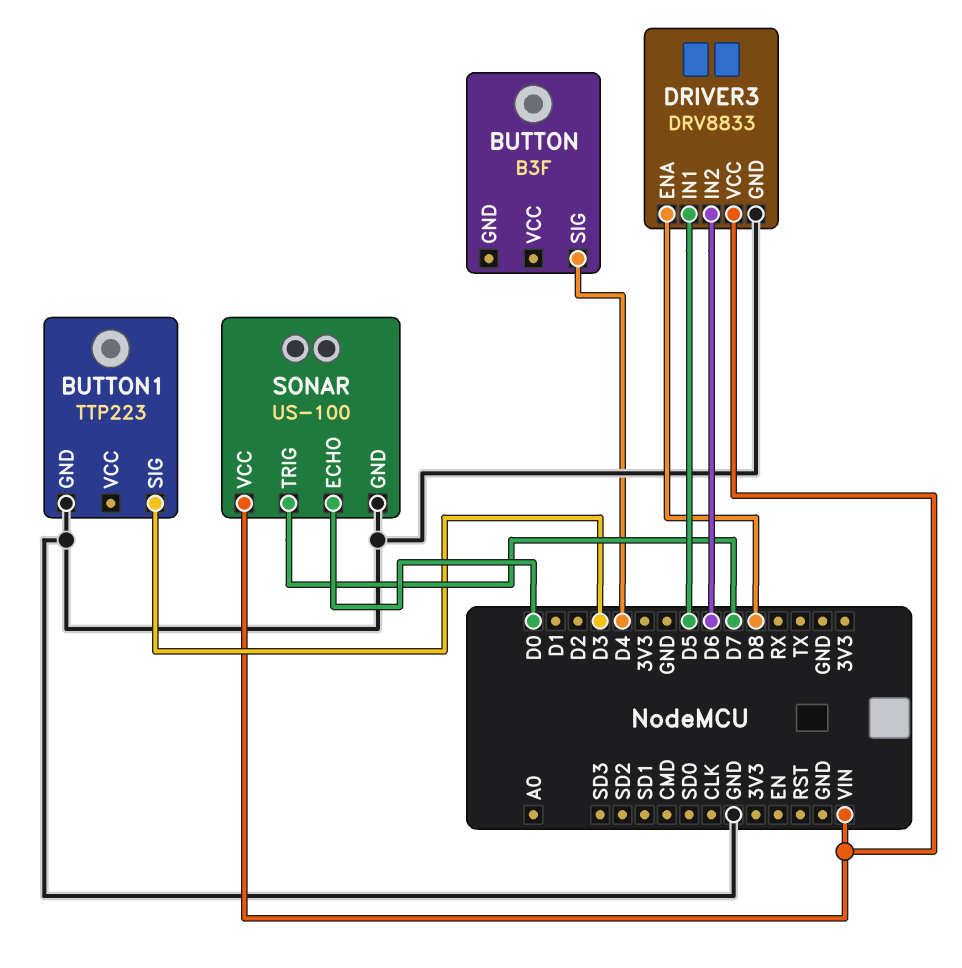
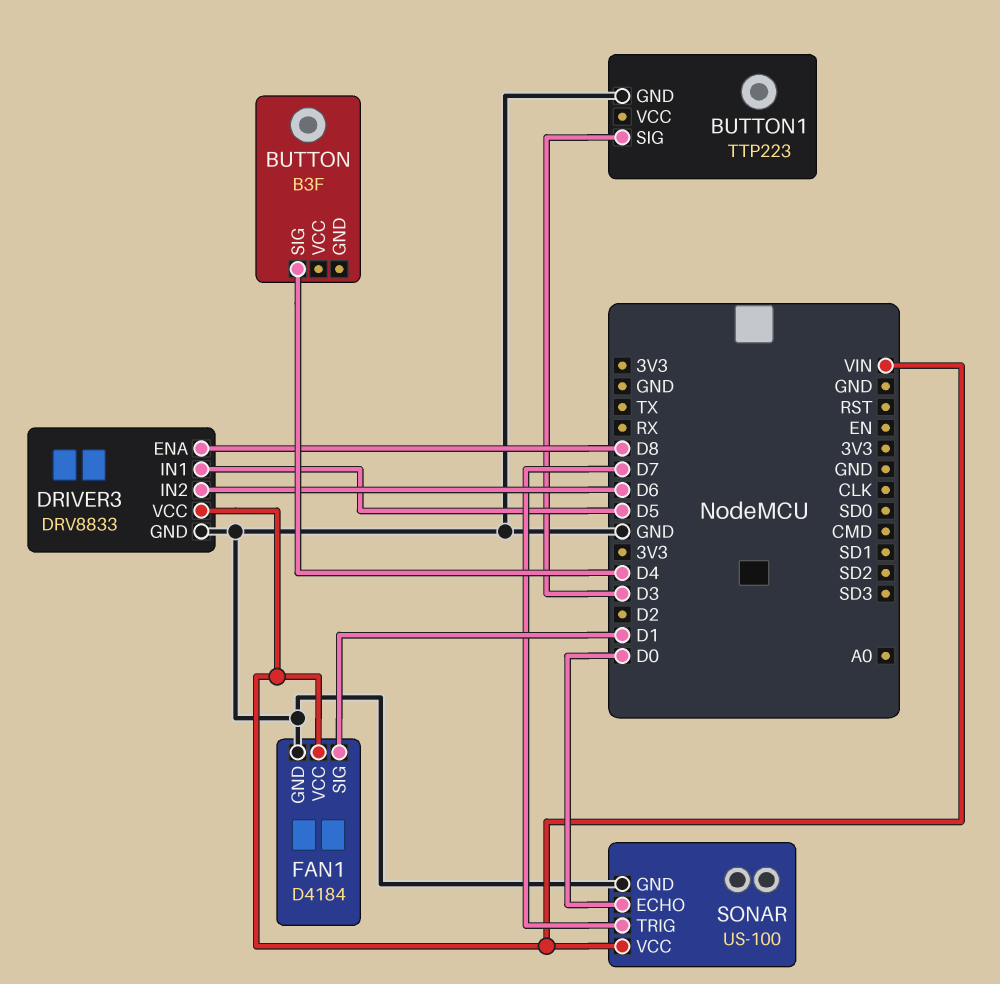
FAN1: none -> D4184
FAN1 pin GND: none -> GND
FAN1 pin SIG: none -> D1
FAN1 pin VCC: none -> VIN

